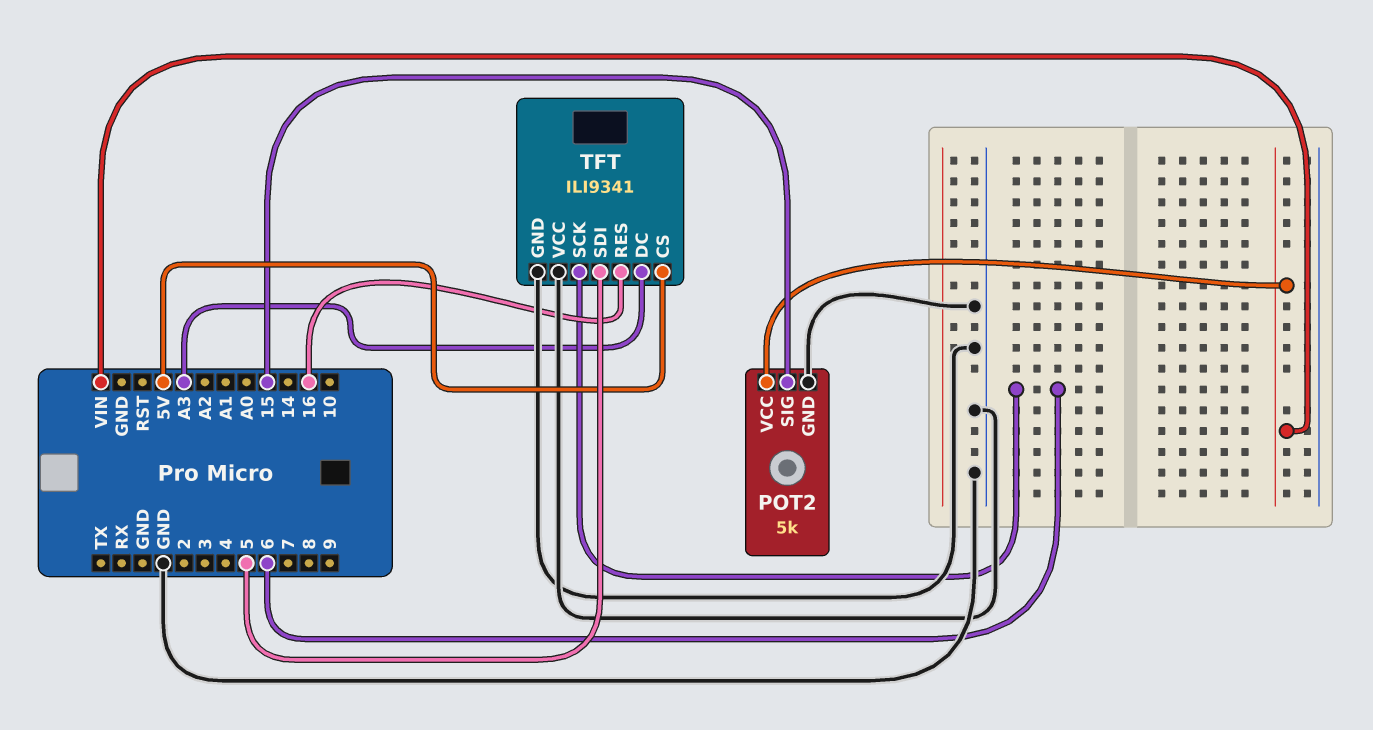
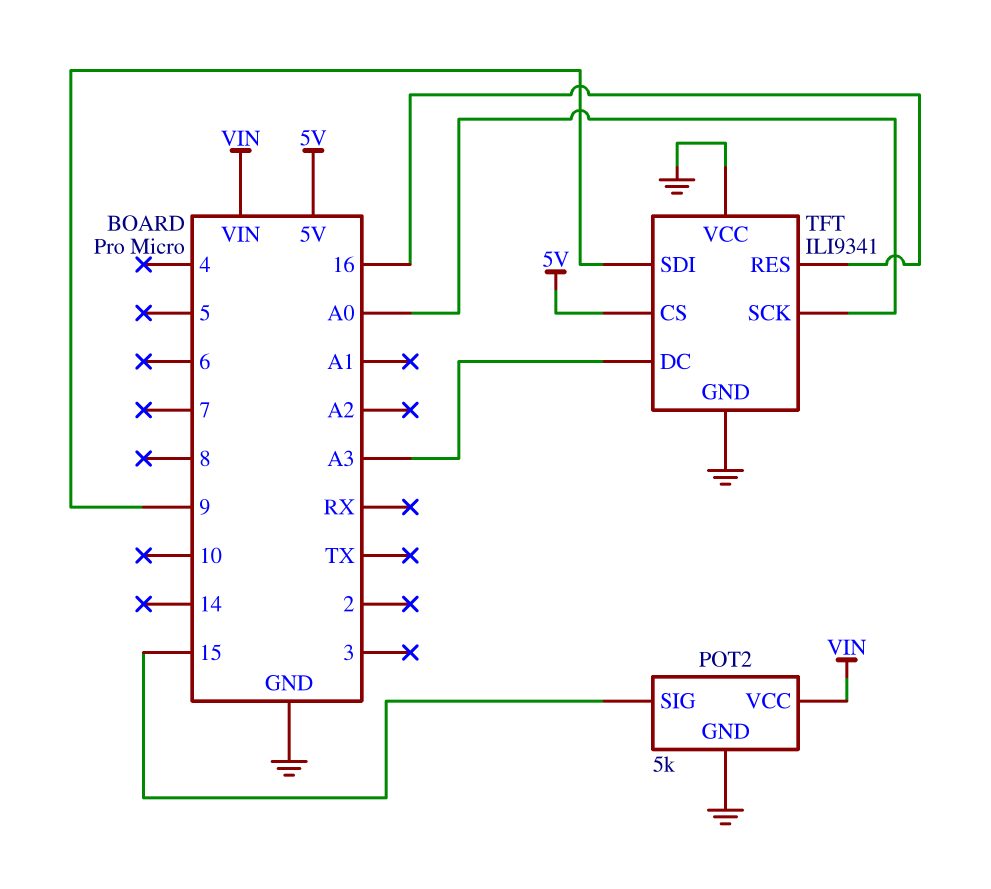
TFT pin SCK: 6 -> A0
TFT pin SDI: 5 -> 9

